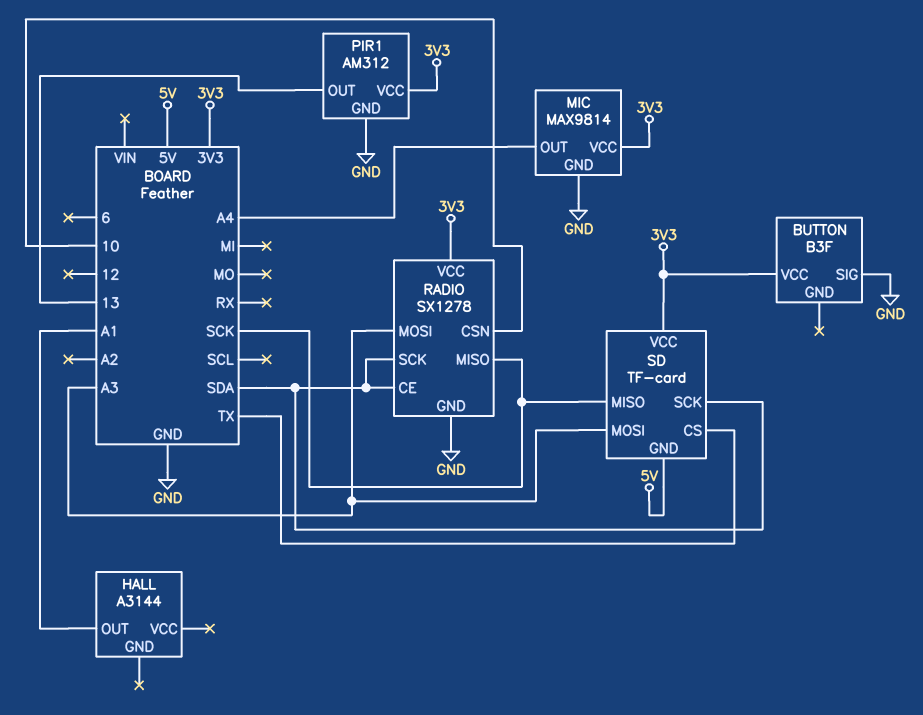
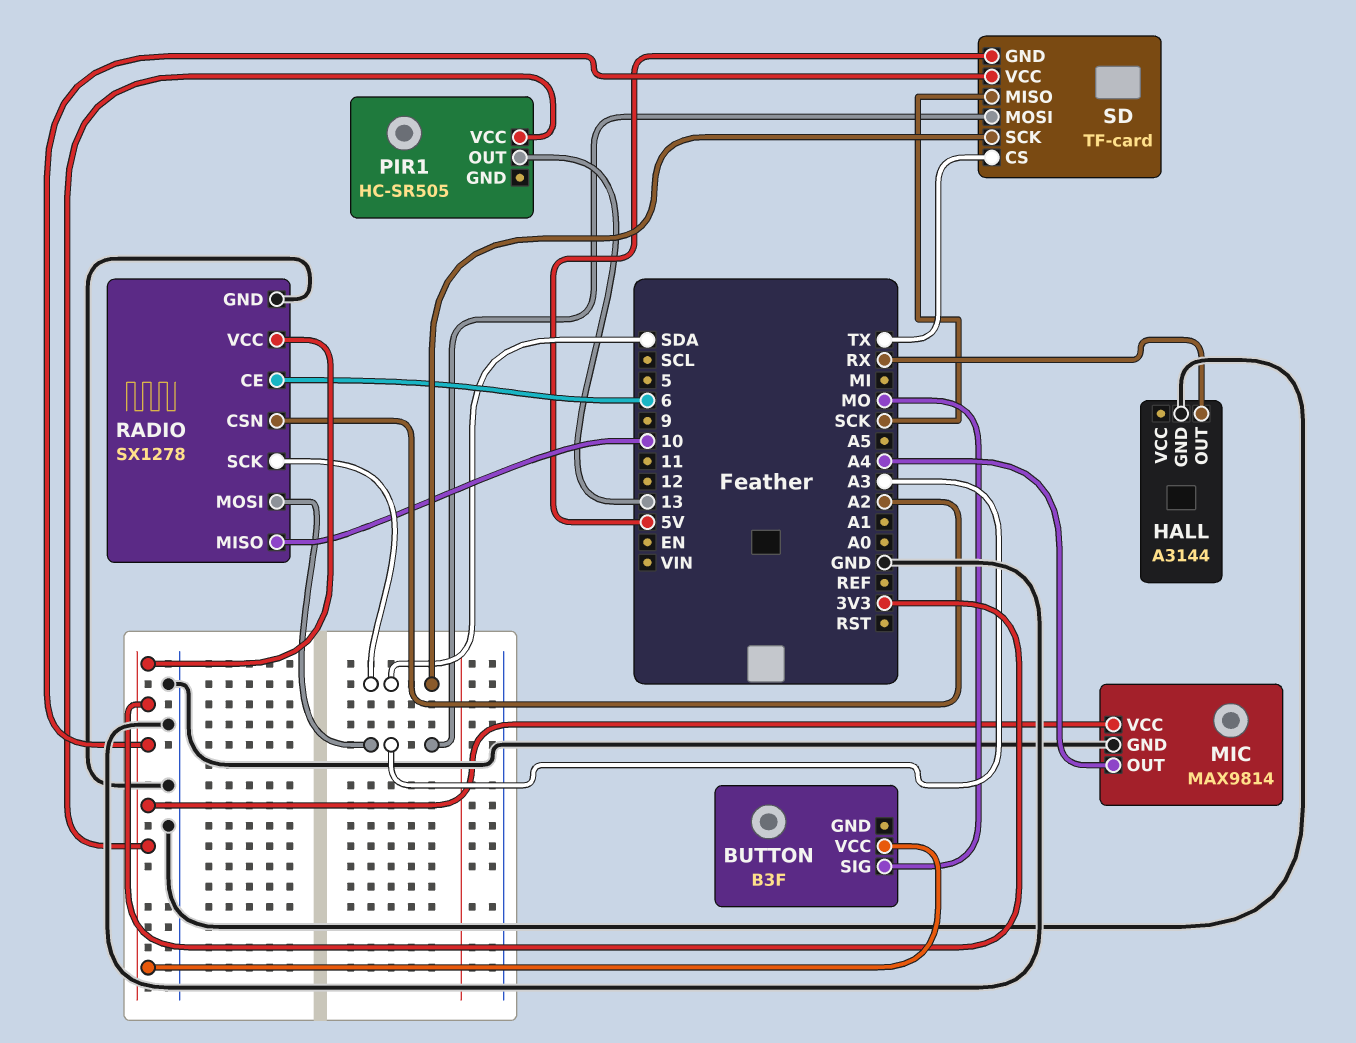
BUTTON pin SIG: GND -> MO
HALL pin GND: none -> GND
HALL pin OUT: A1 -> RX
PIR1: AM312 -> HC-SR505
PIR1 pin GND: GND -> none
RADIO pin CE: SDA -> 6
RADIO pin CSN: 10 -> A2
RADIO pin MISO: SCK -> 10

